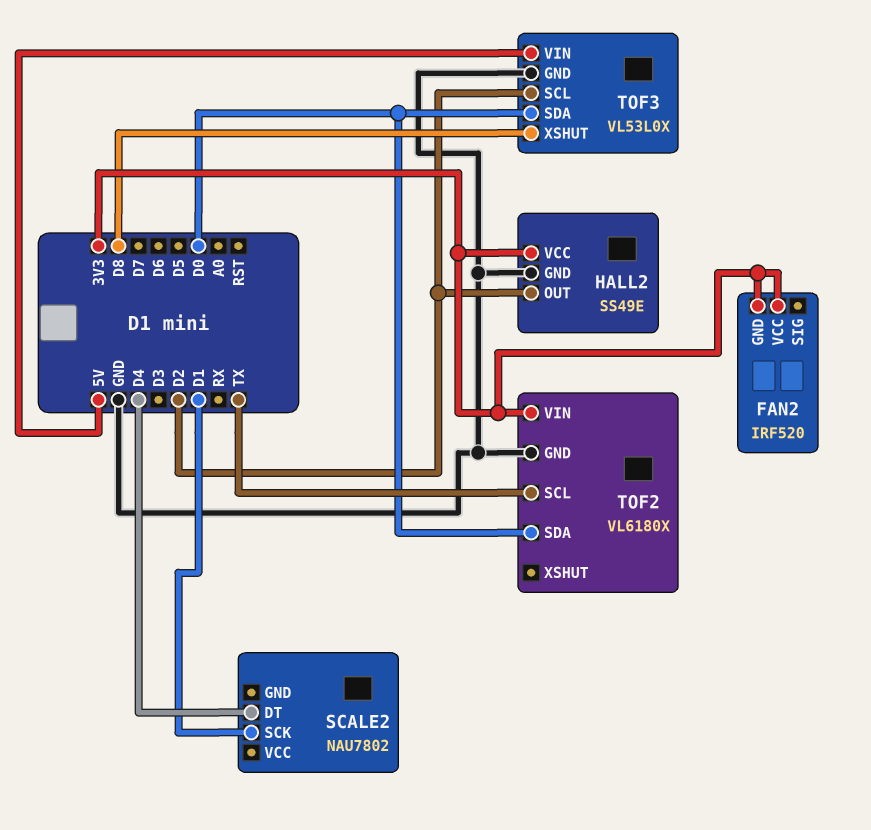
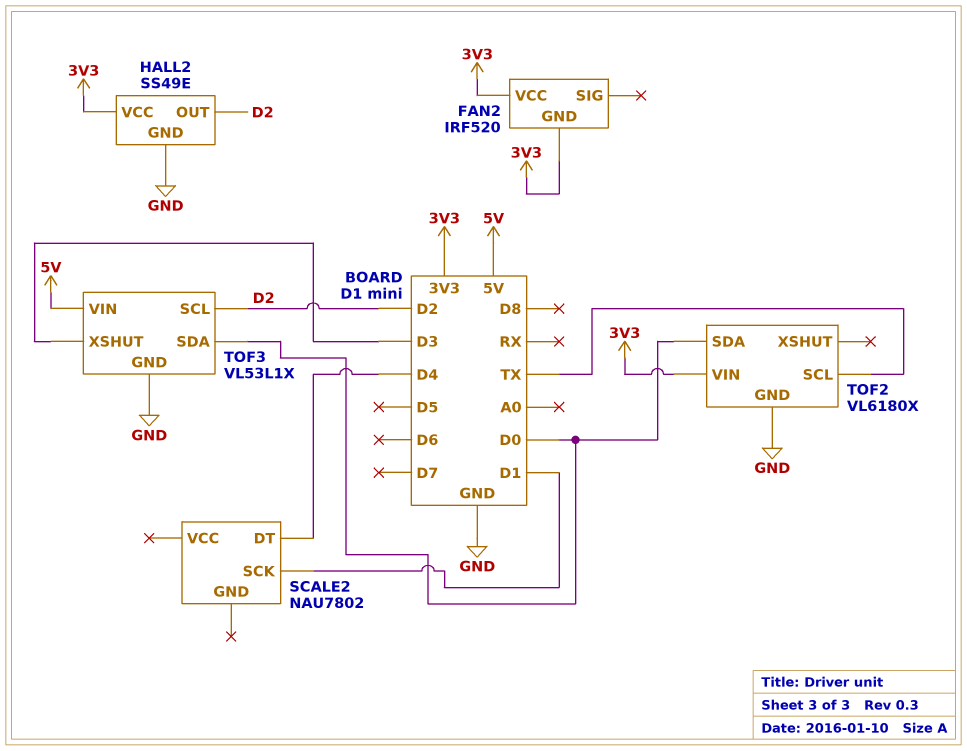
TOF3: VL53L0X -> VL53L1X
TOF3 pin XSHUT: D8 -> D3

